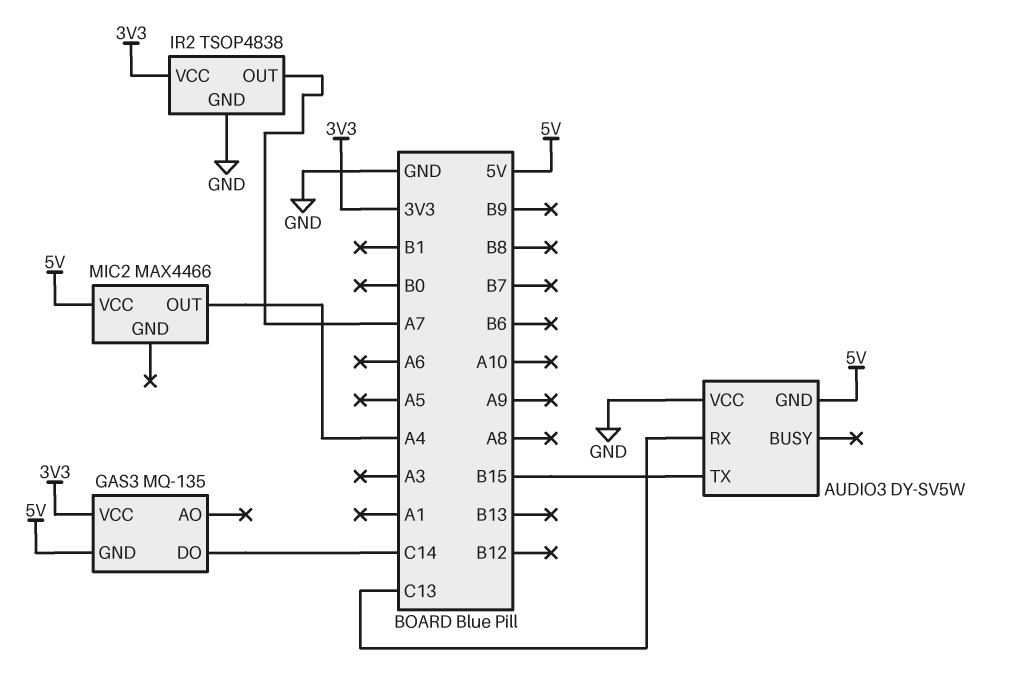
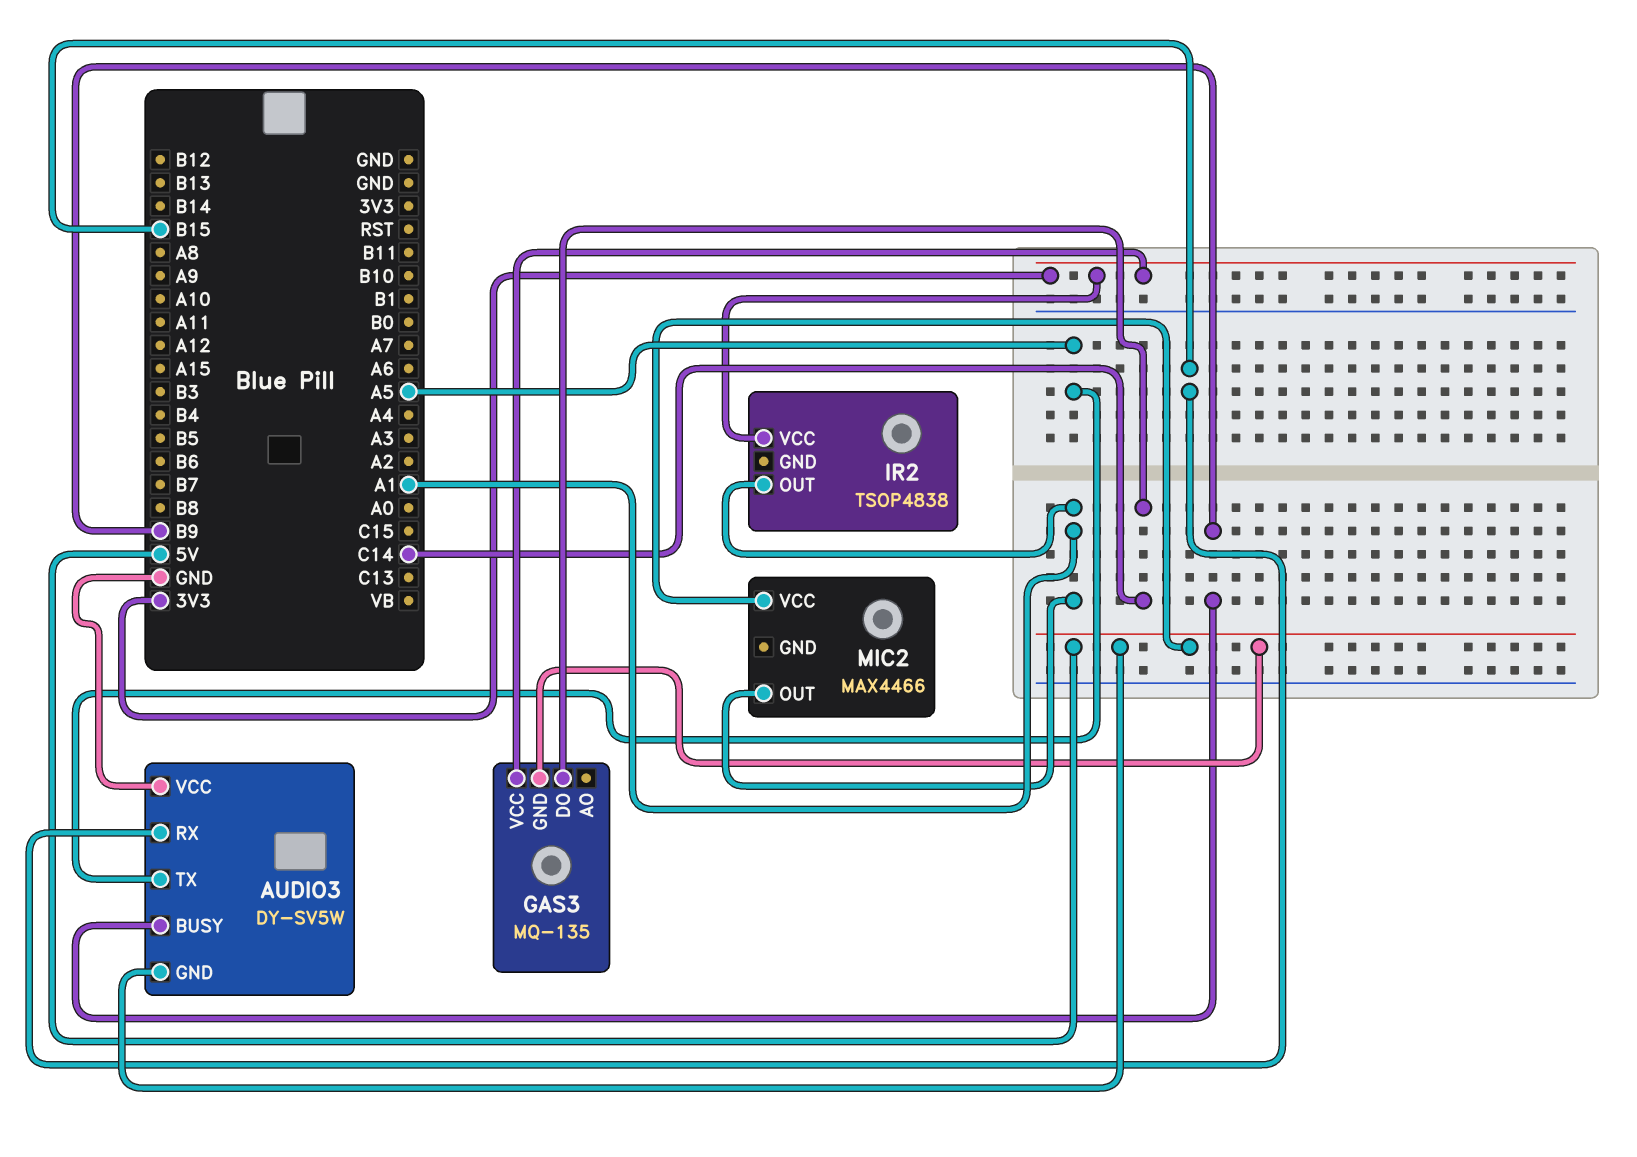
AUDIO3 pin BUSY: none -> B9
AUDIO3 pin RX: C13 -> B15
AUDIO3 pin TX: B15 -> A5
IR2 pin GND: GND -> none
IR2 pin OUT: A7 -> A1
MIC2 pin OUT: A4 -> A1

